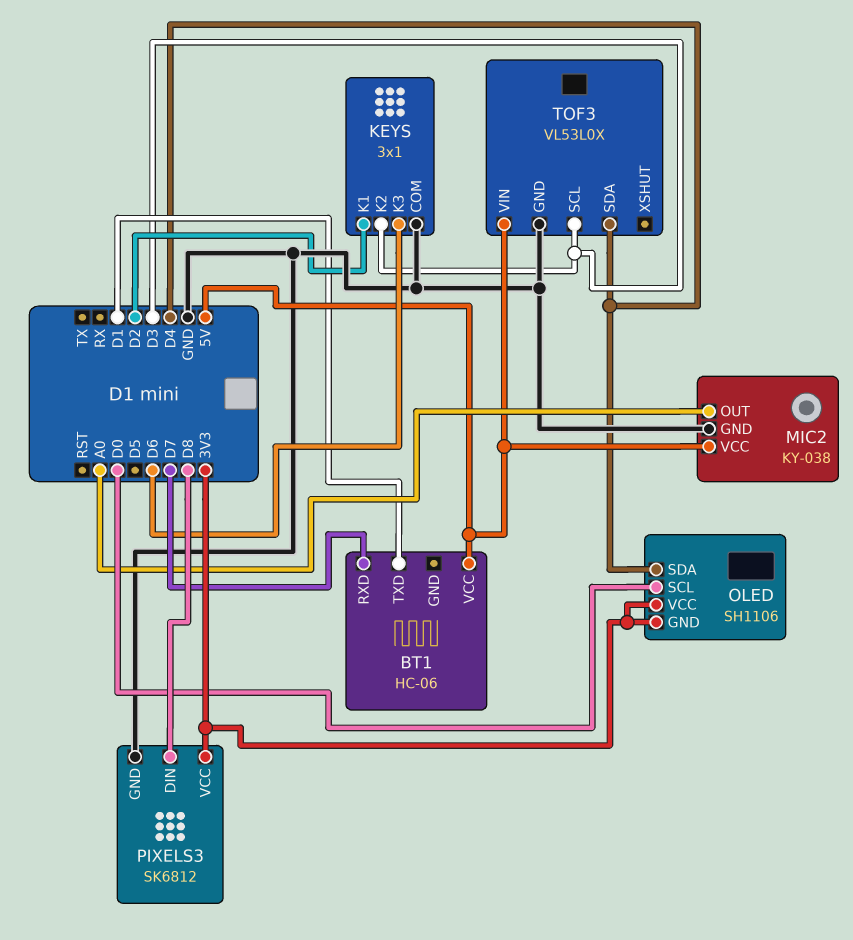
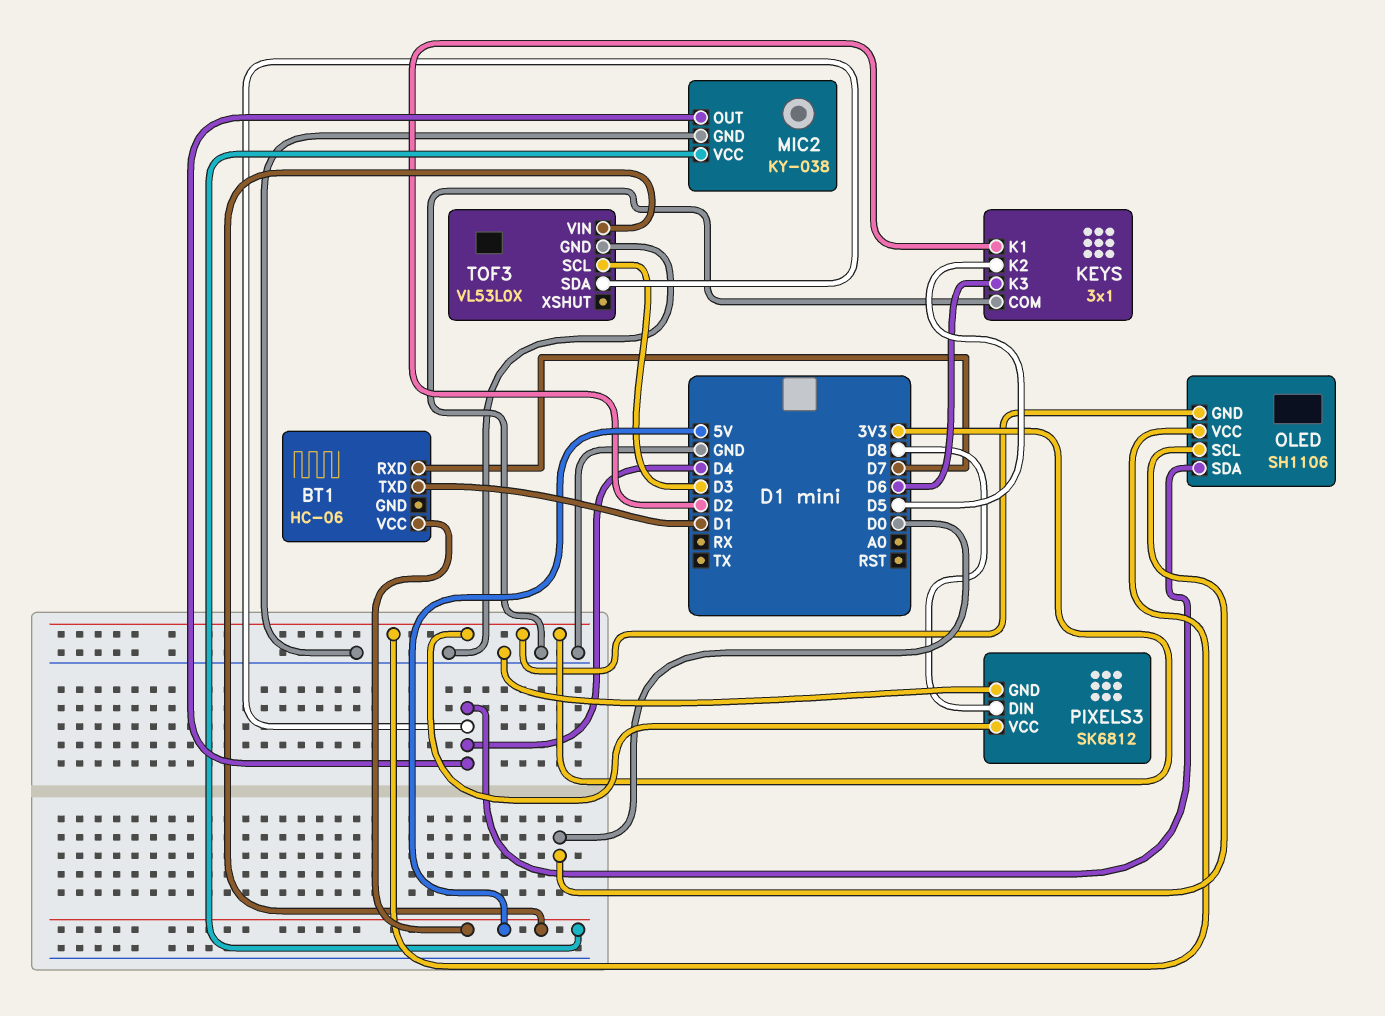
KEYS pin K2: D3 -> D5
MIC2 pin OUT: A0 -> D4

